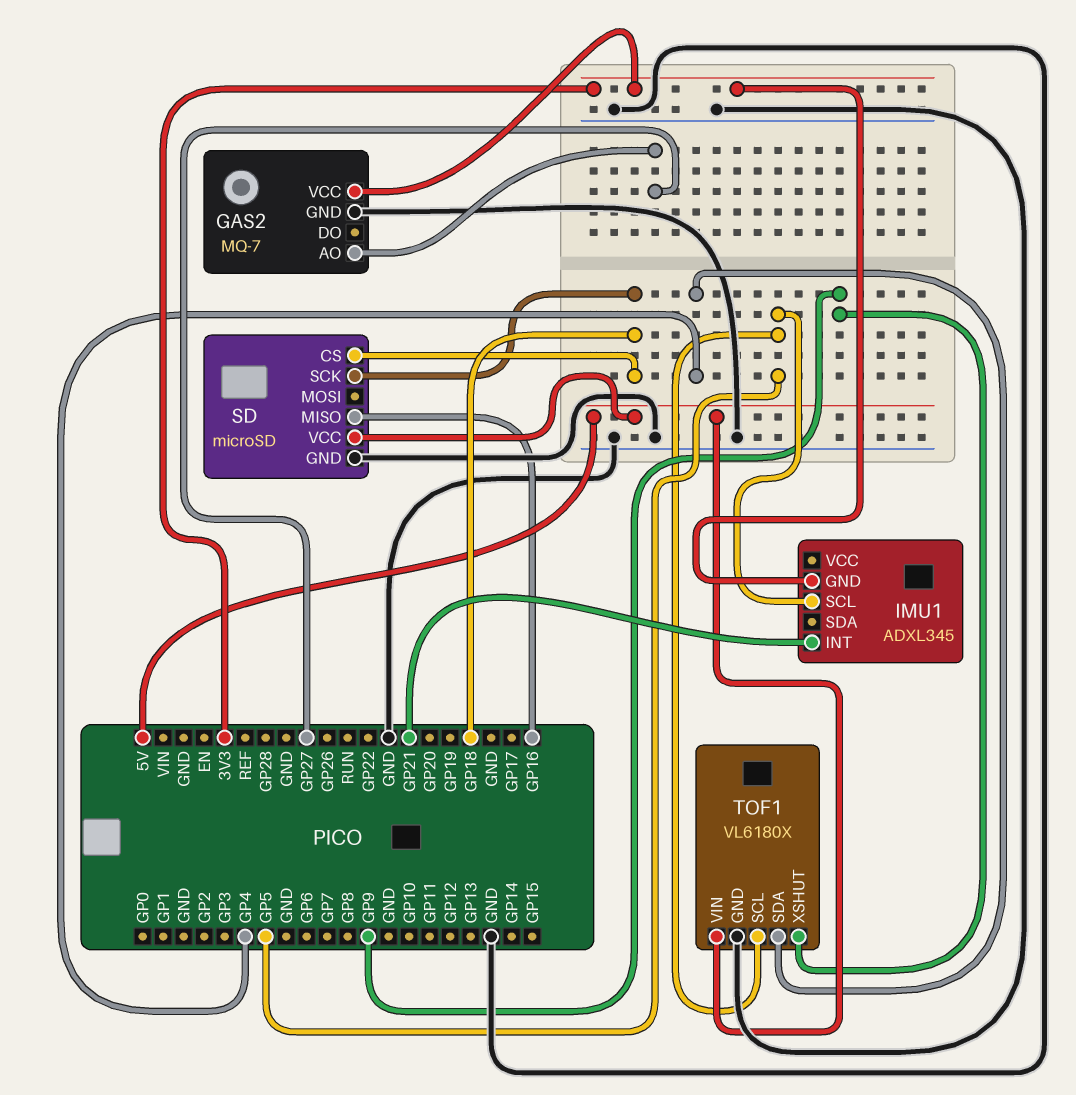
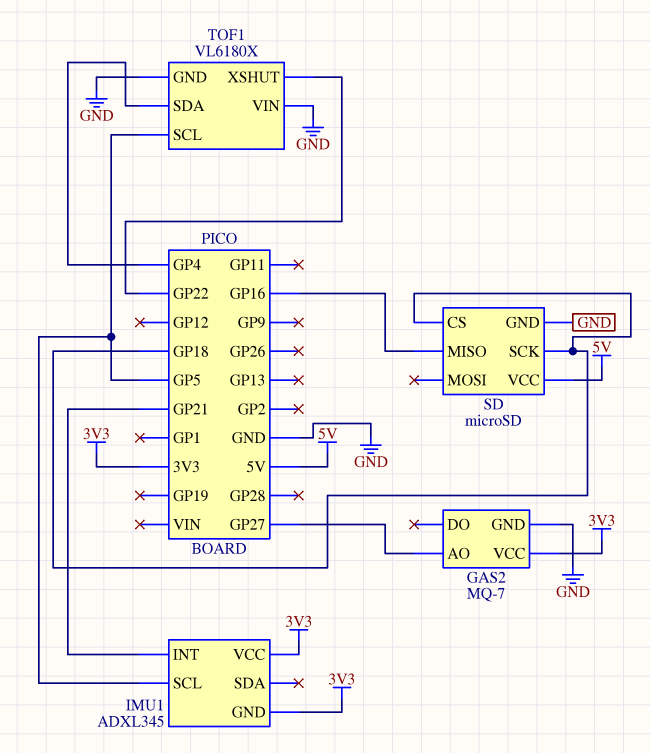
IMU1 pin VCC: none -> 3V3
TOF1 pin VIN: 5V -> GND
TOF1 pin XSHUT: GP9 -> GP22

